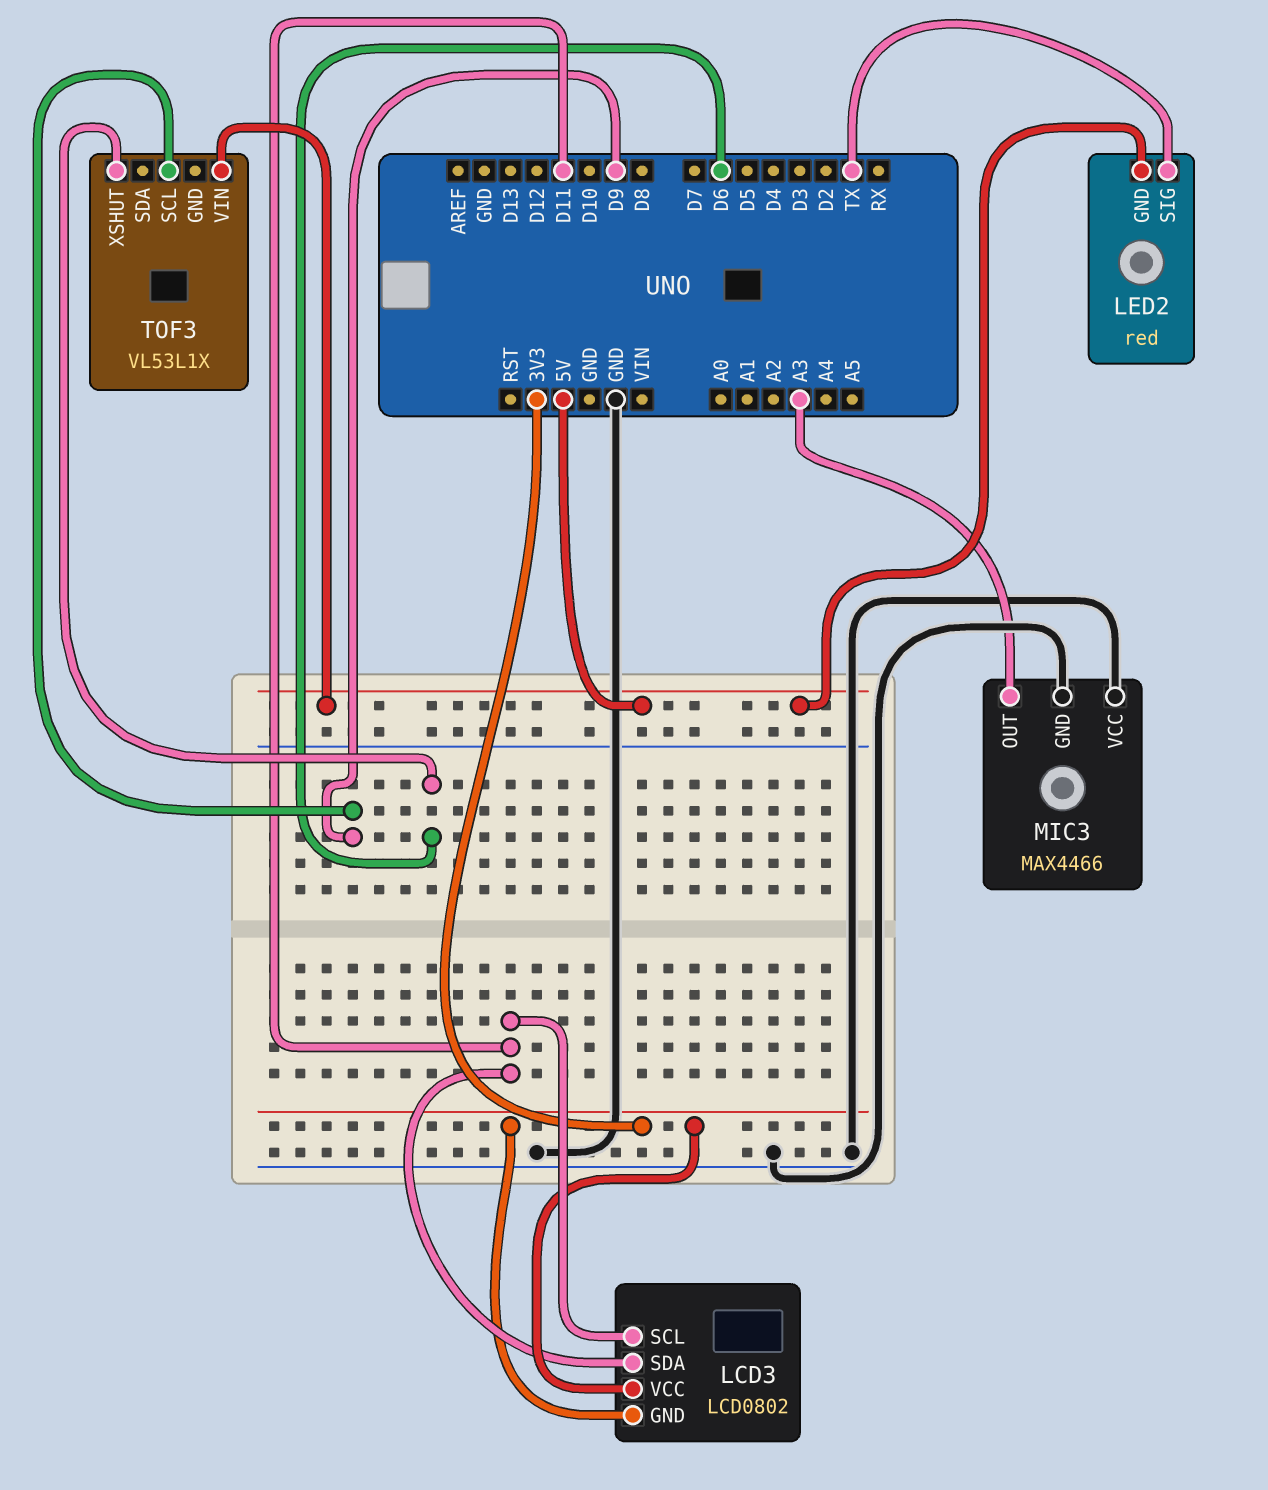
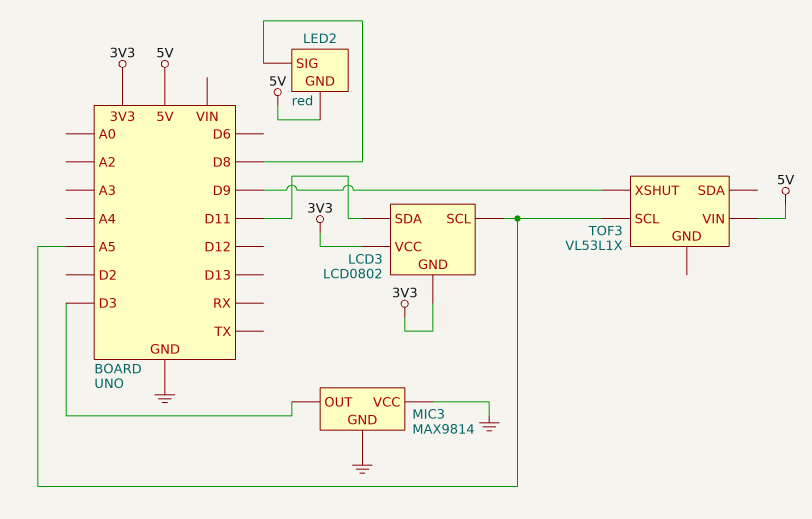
LCD3 pin SCL: D11 -> A5
LED2 pin SIG: TX -> D8
MIC3: MAX4466 -> MAX9814
MIC3 pin OUT: A3 -> D3
TOF3 pin SCL: D9 -> A5
TOF3 pin XSHUT: D6 -> D9

